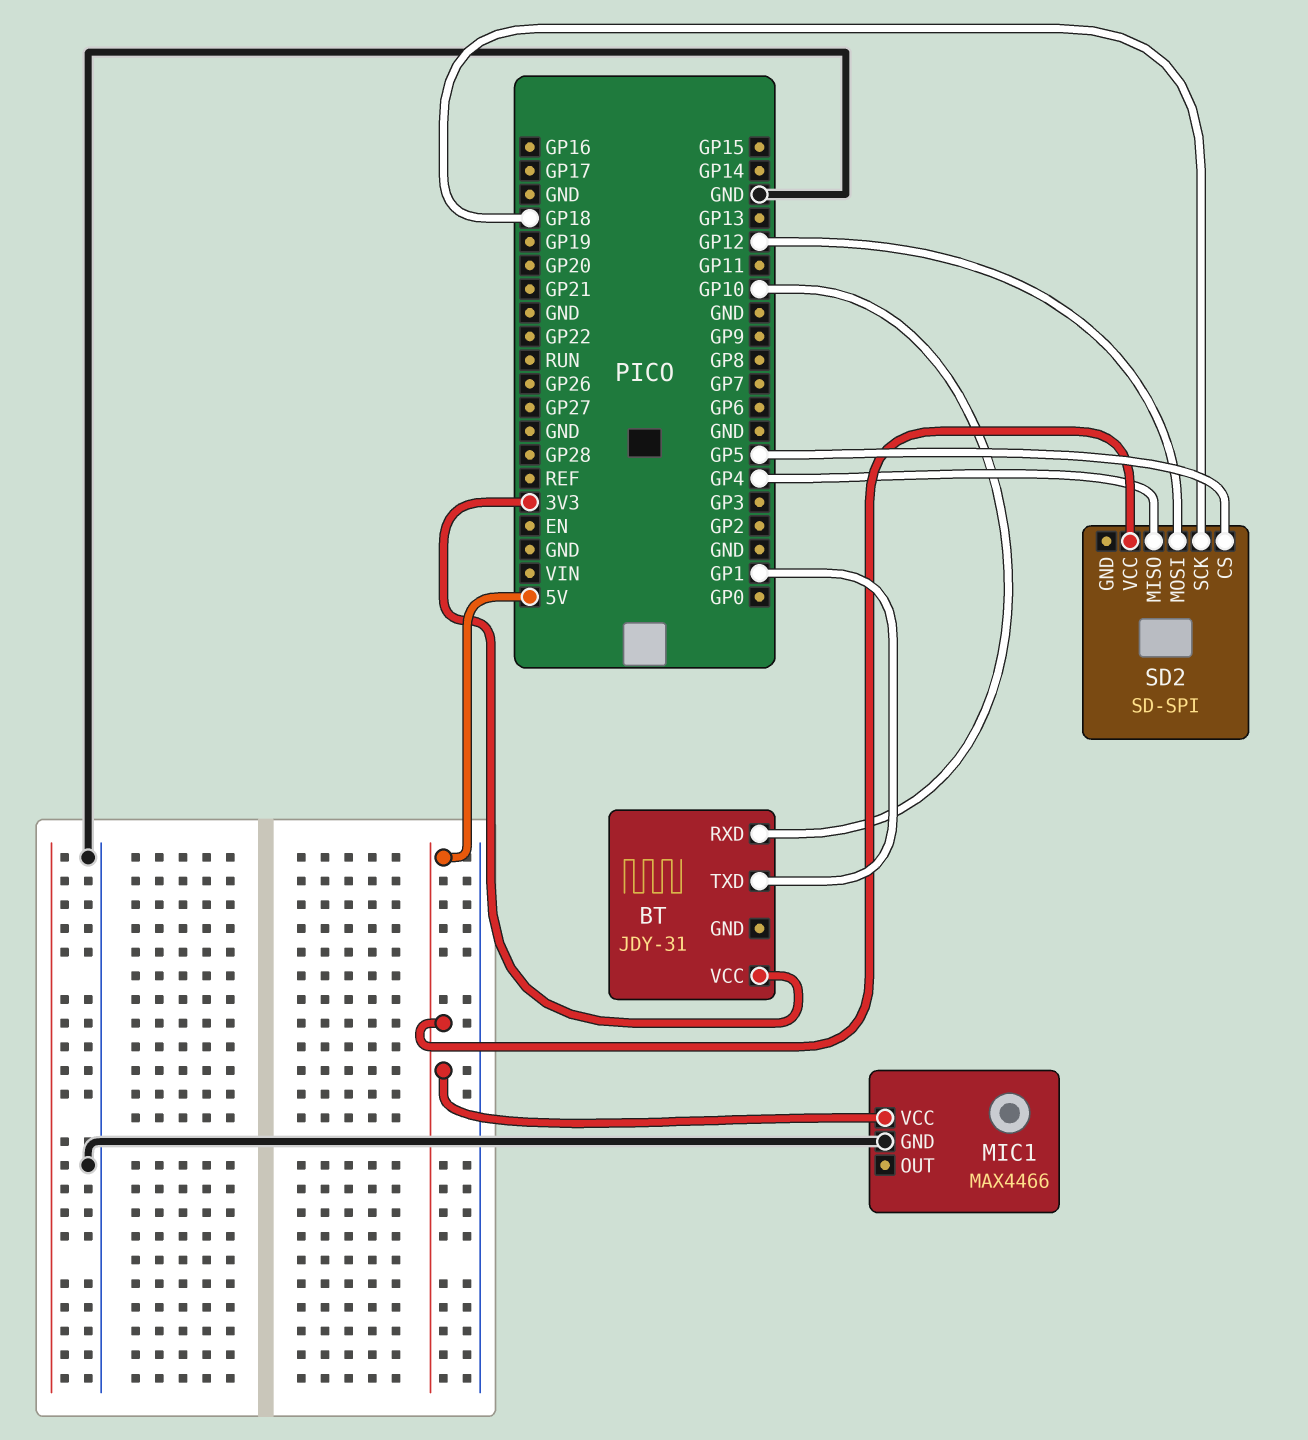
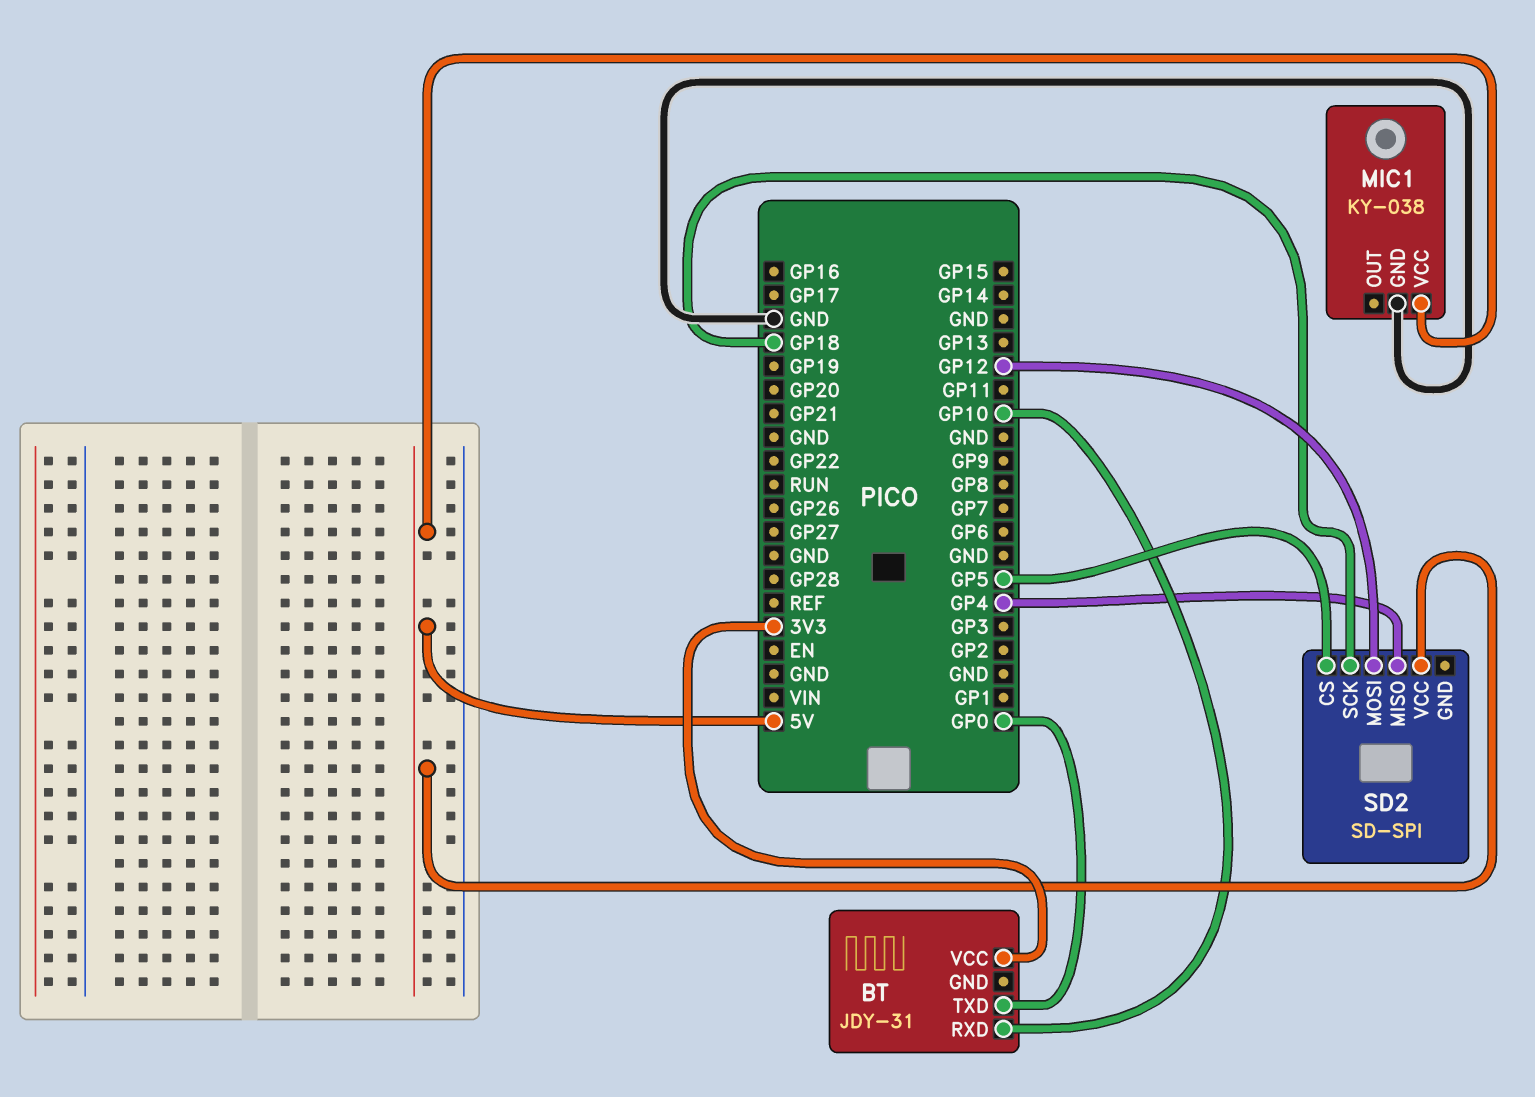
BT pin TXD: GP1 -> GP0
MIC1: MAX4466 -> KY-038

